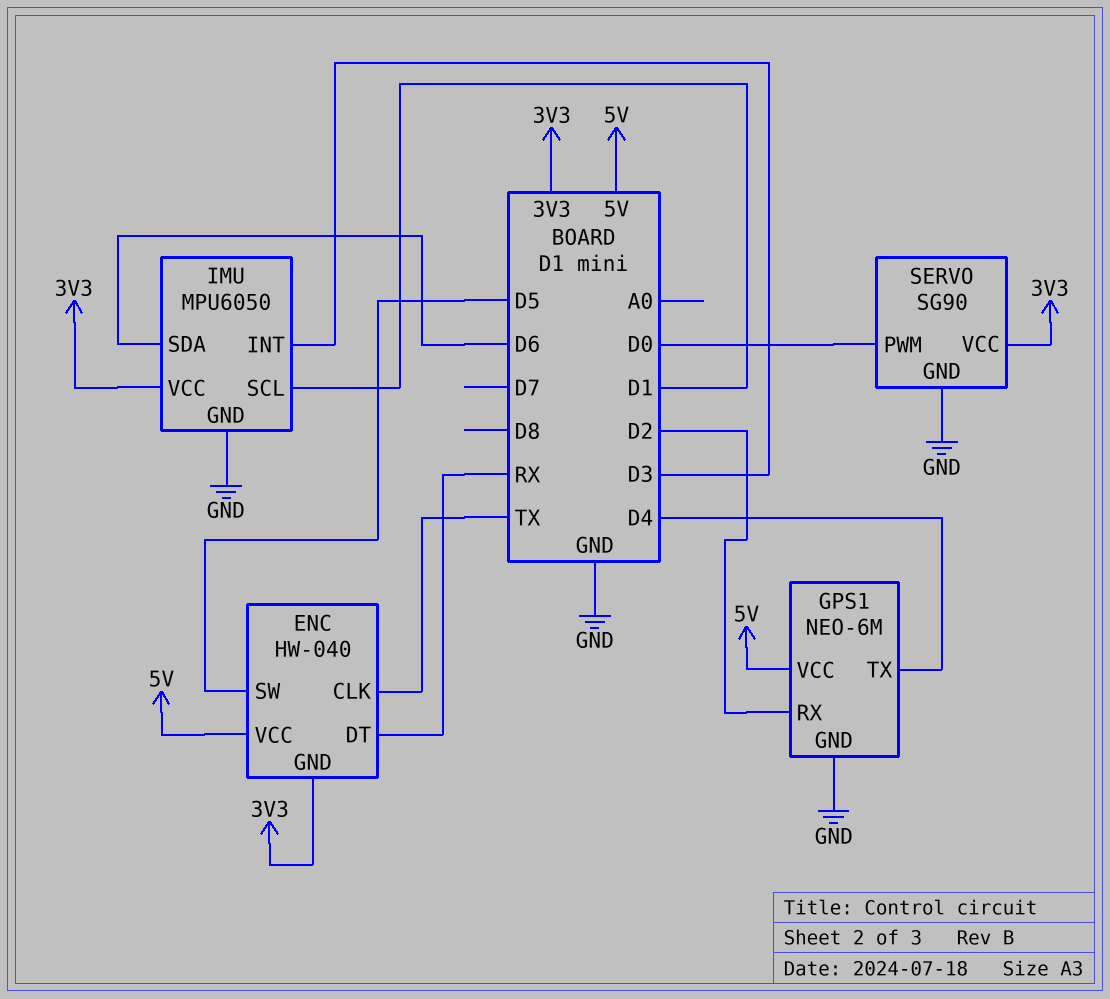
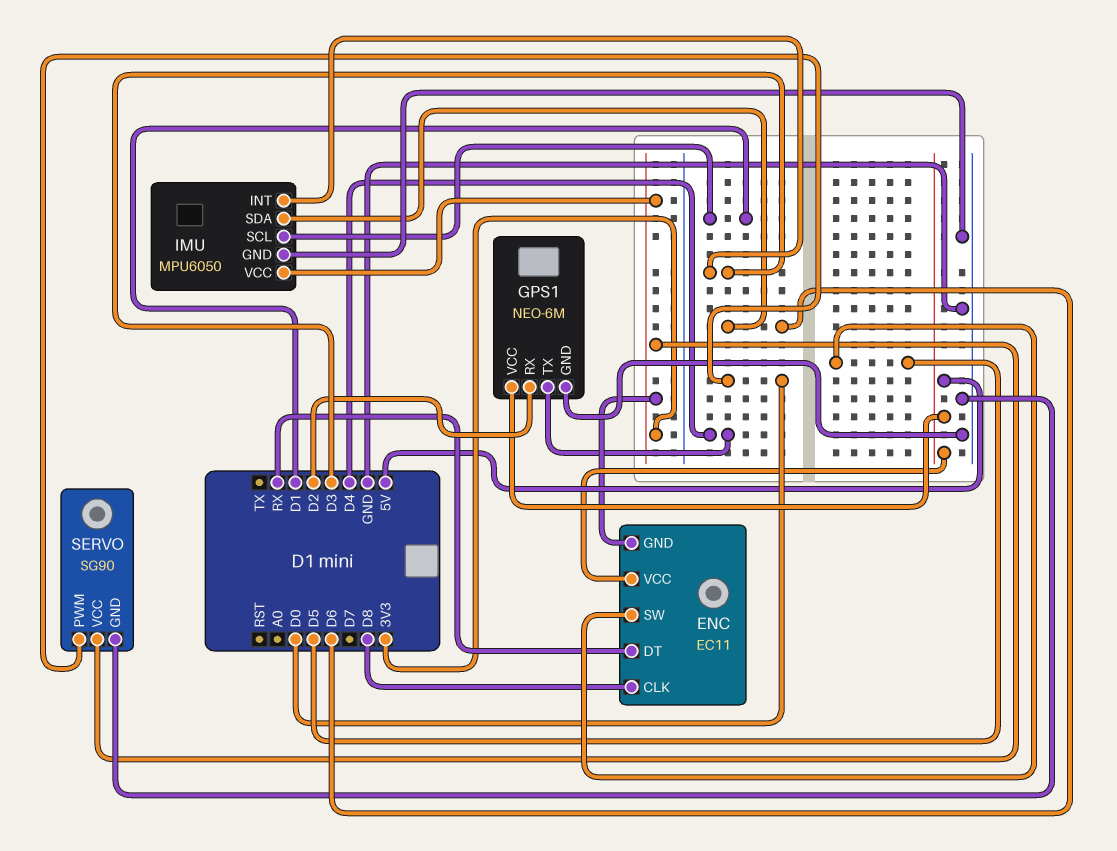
ENC: HW-040 -> EC11
ENC pin CLK: TX -> D8

